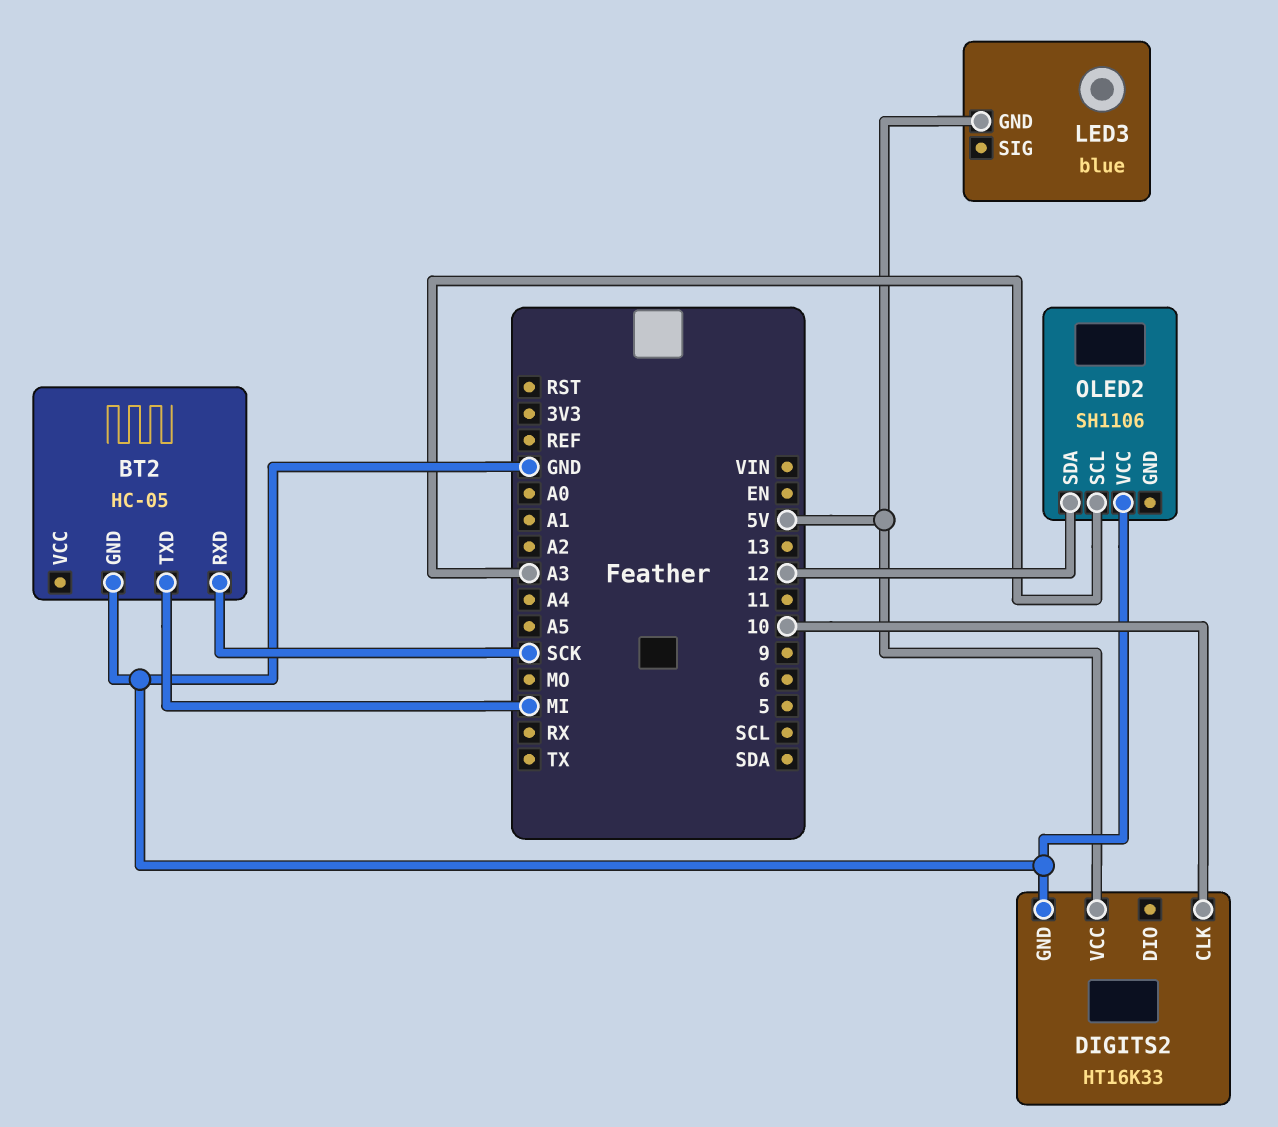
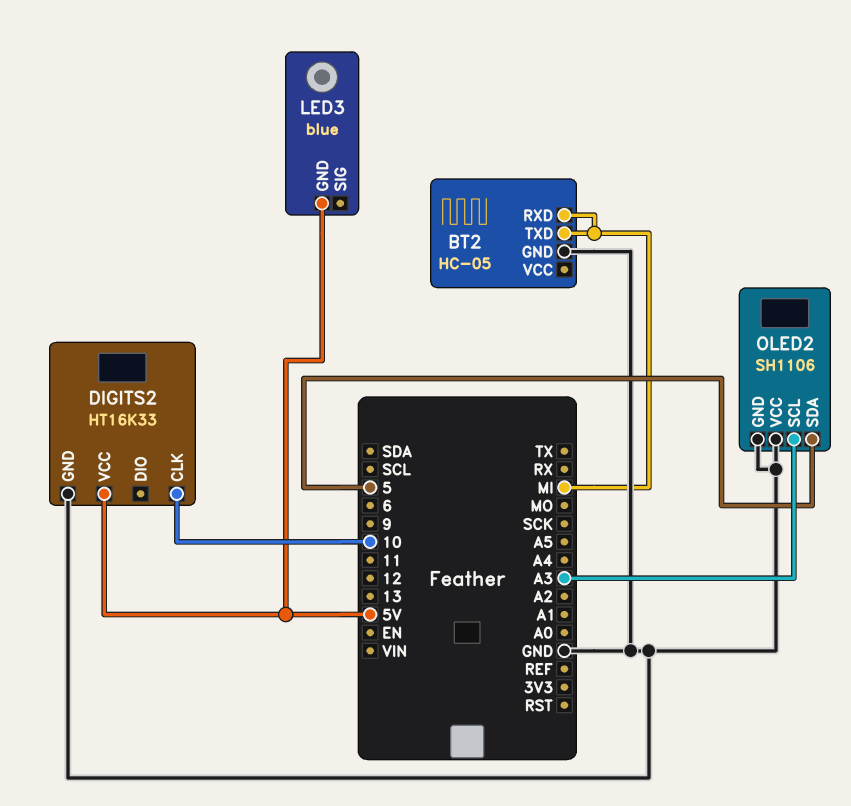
BT2 pin RXD: SCK -> MI
OLED2 pin GND: none -> GND
OLED2 pin SDA: 12 -> 5

